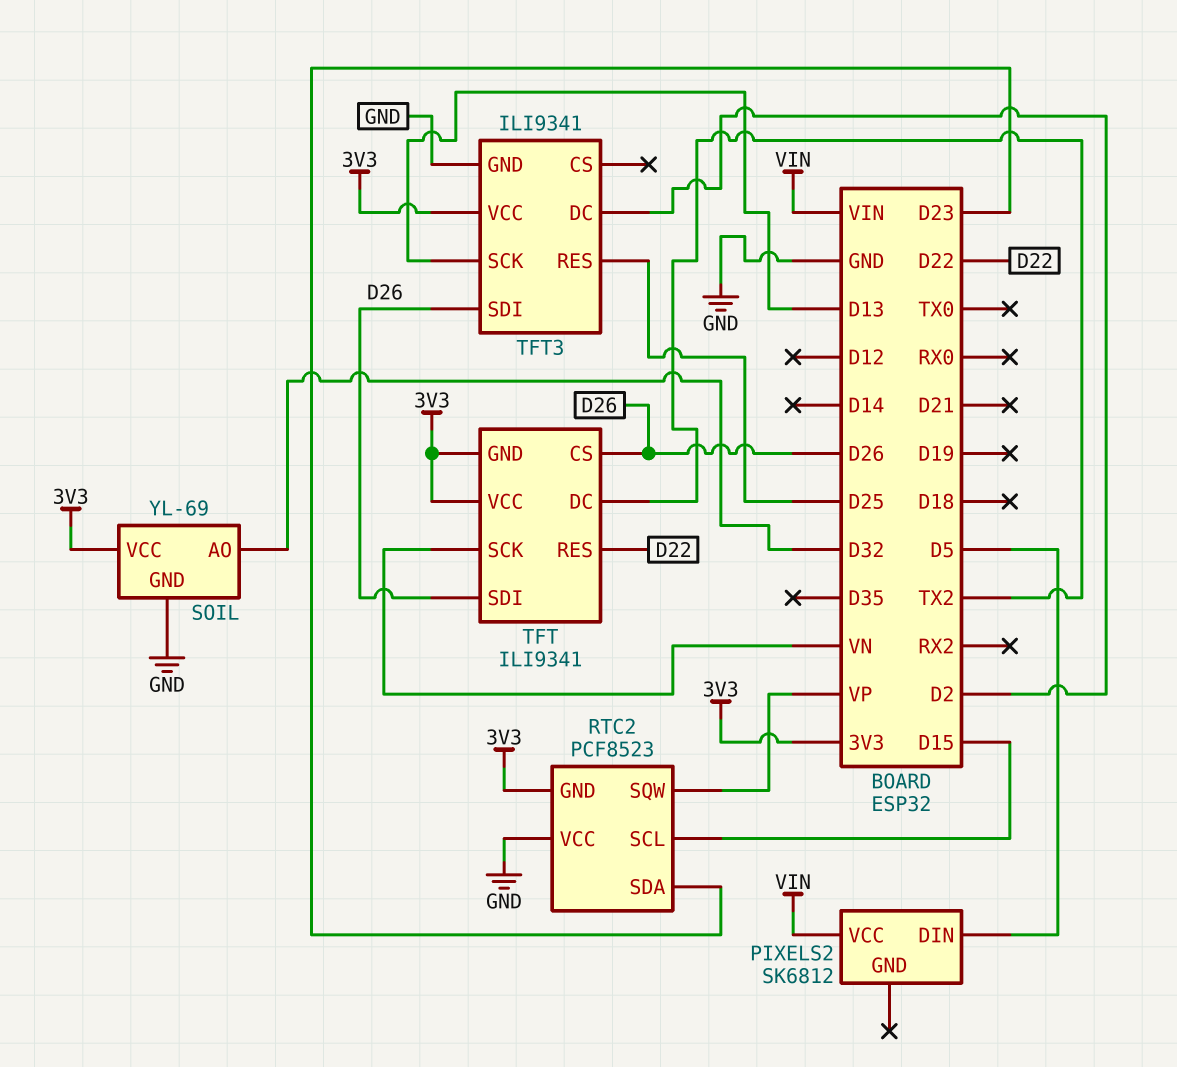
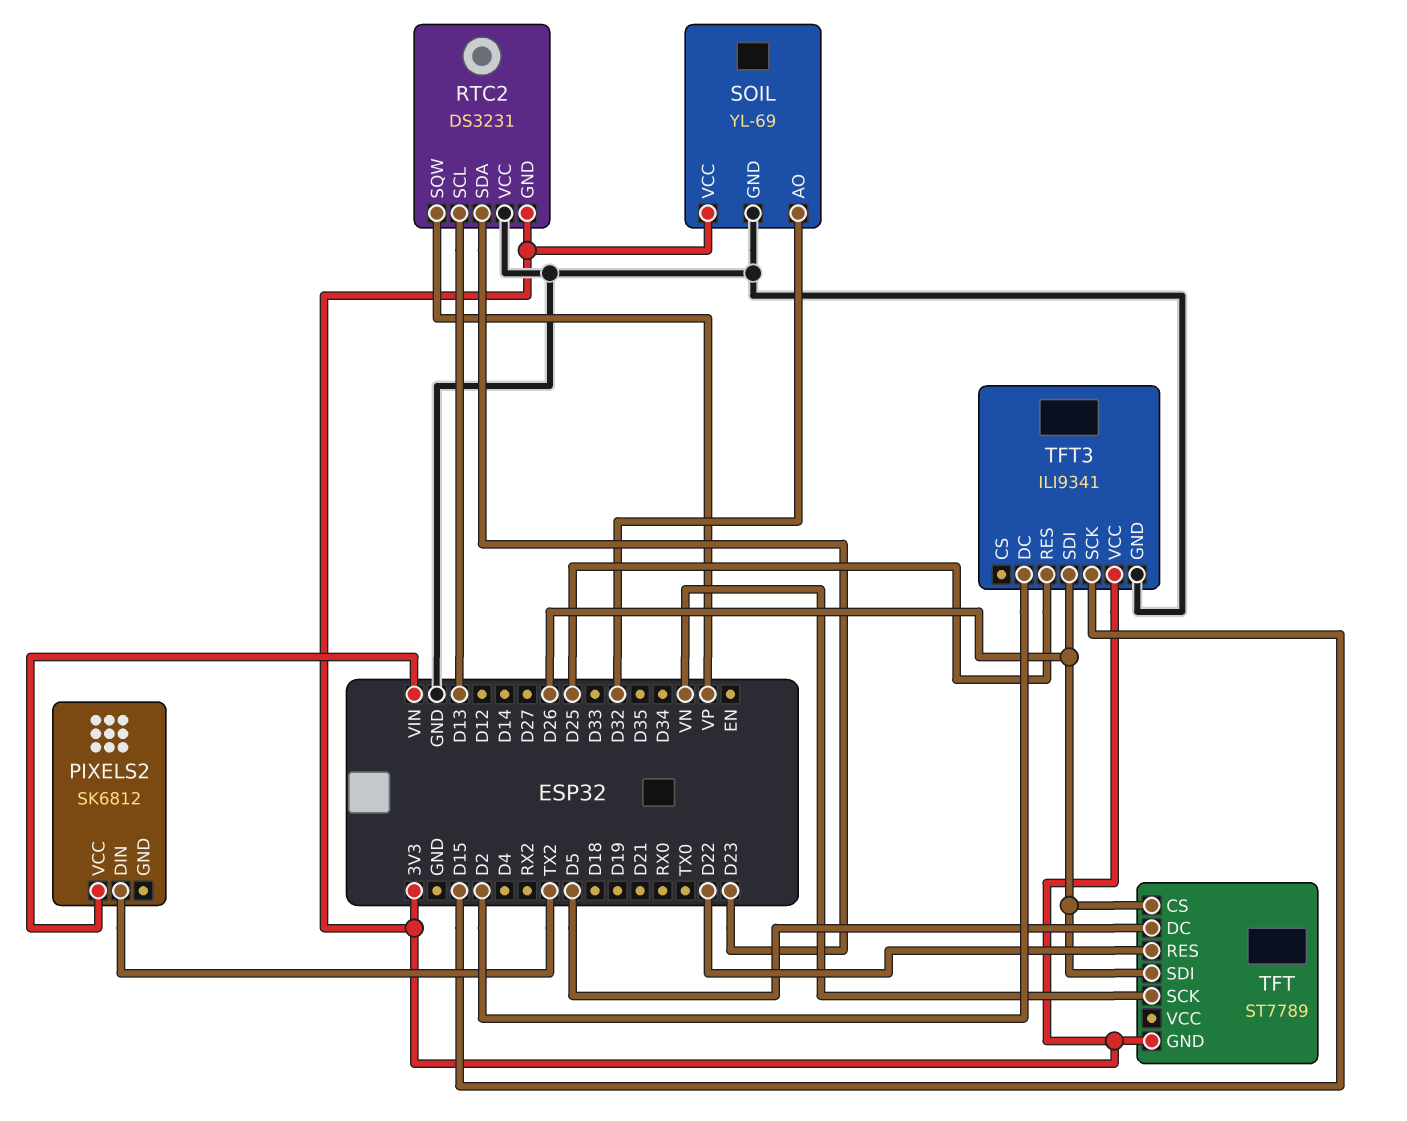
PIXELS2 pin DIN: D5 -> TX2
RTC2: PCF8523 -> DS3231
RTC2 pin SCL: D15 -> D13
TFT: ILI9341 -> ST7789
TFT pin DC: TX2 -> D5
TFT pin VCC: 3V3 -> none
TFT3 pin SCK: D13 -> D15

